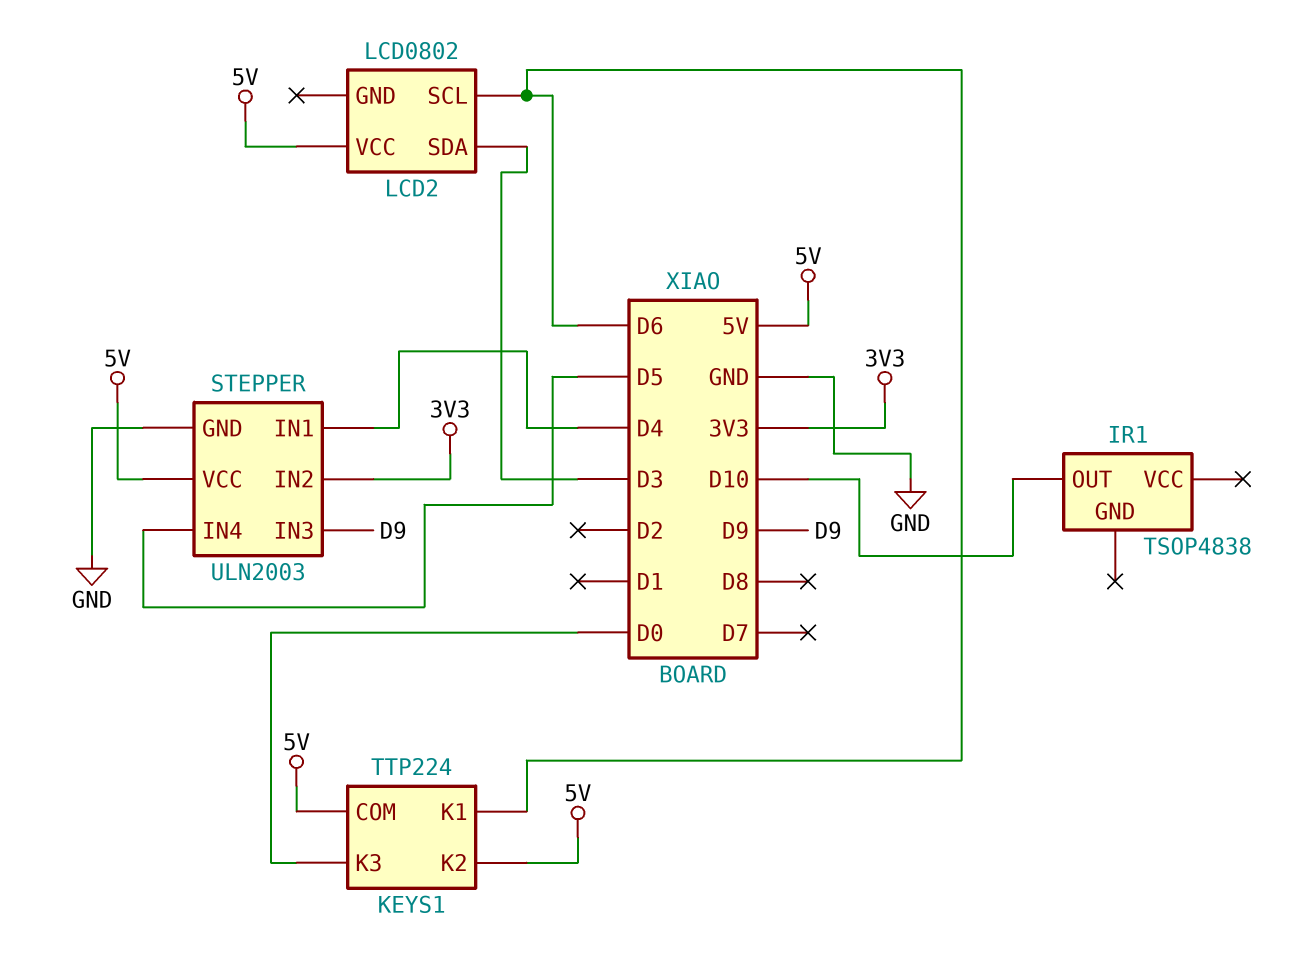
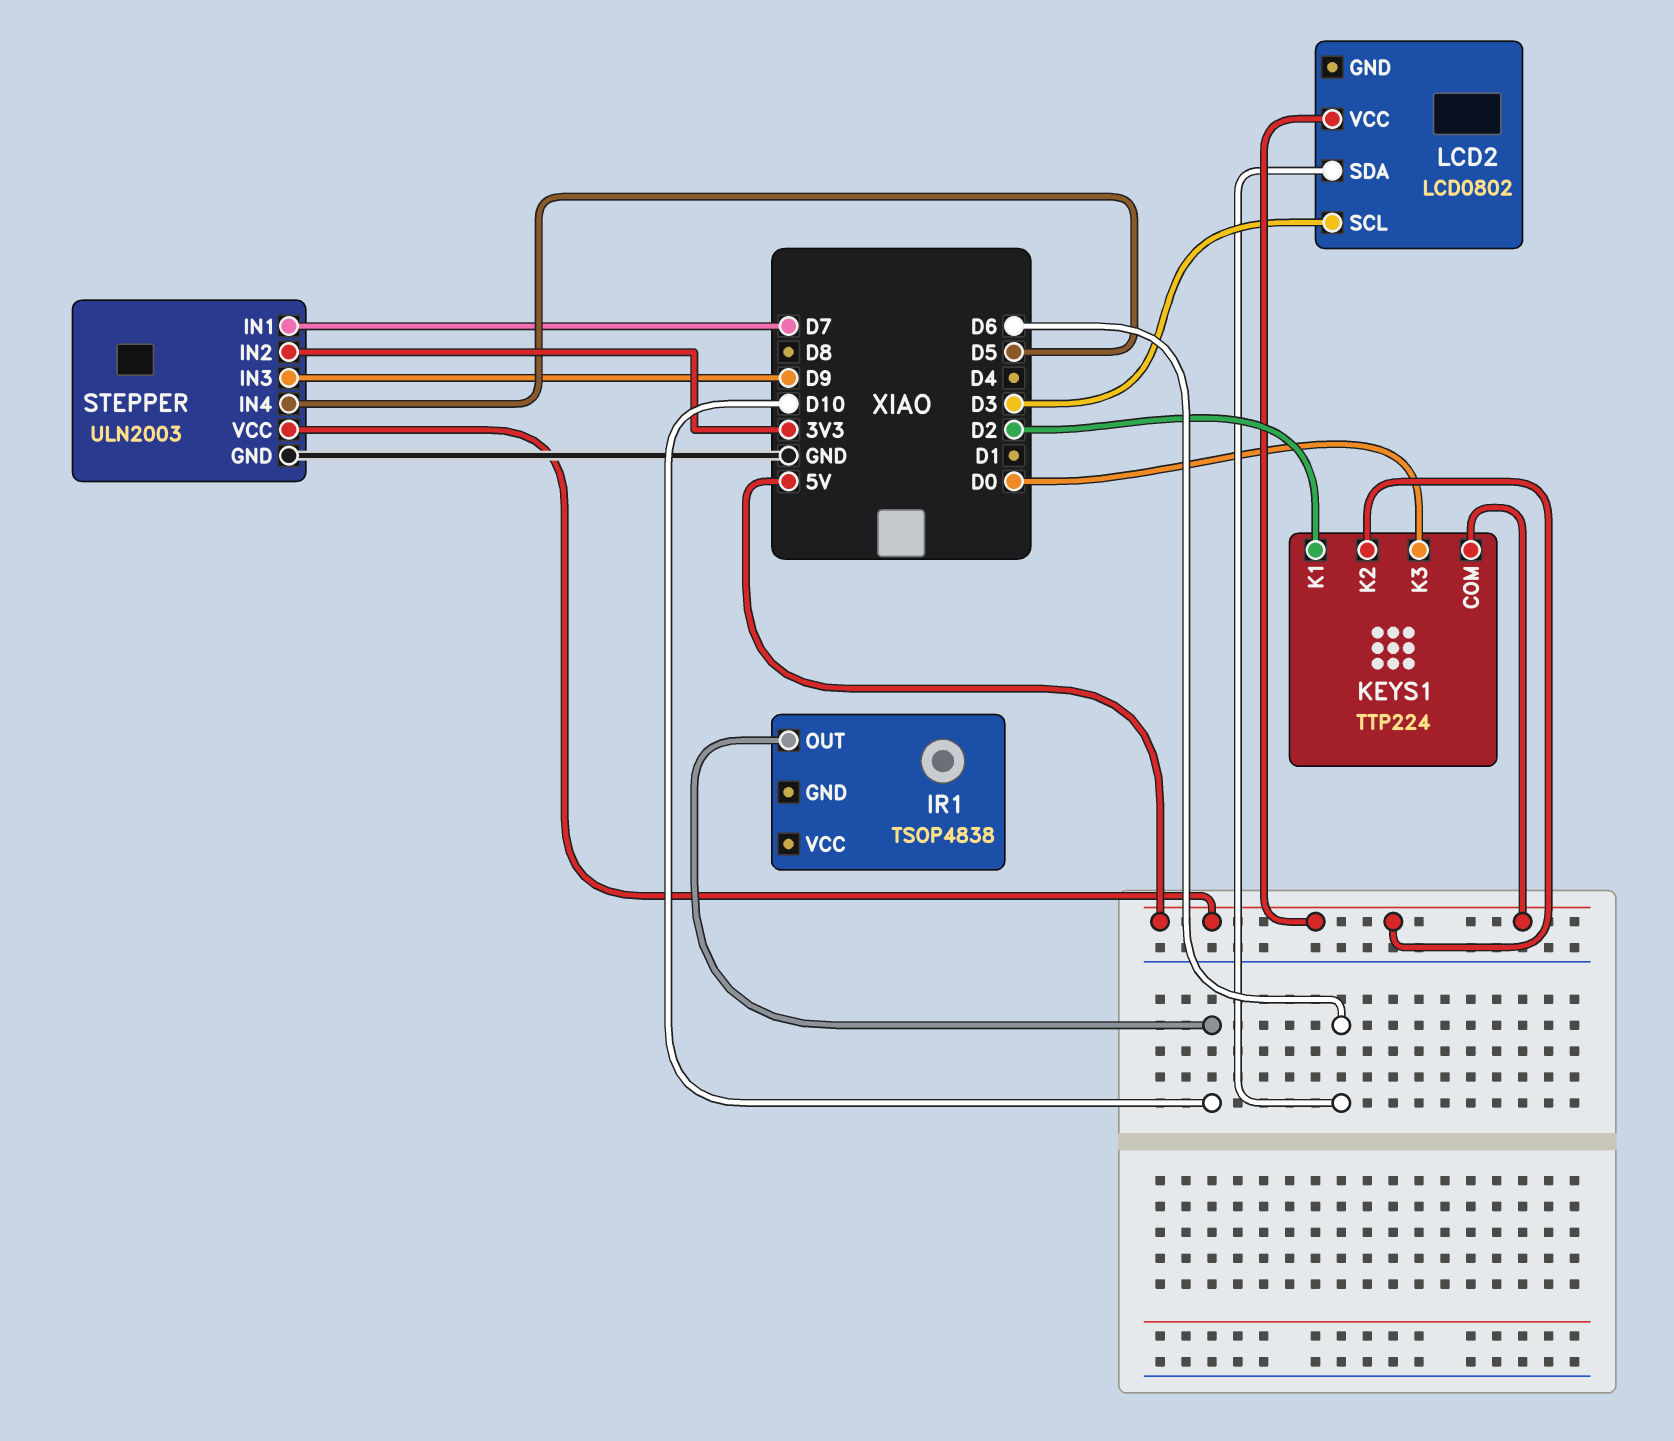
KEYS1 pin K1: D6 -> D2
LCD2 pin SCL: D6 -> D3
LCD2 pin SDA: D3 -> D6
STEPPER pin IN1: D4 -> D7

